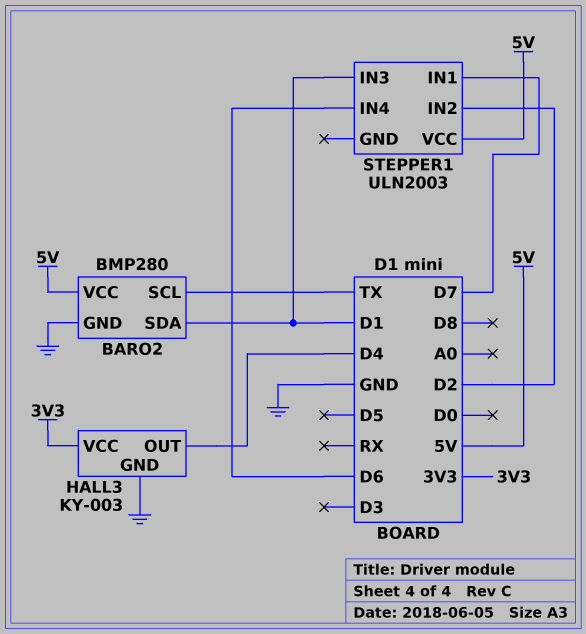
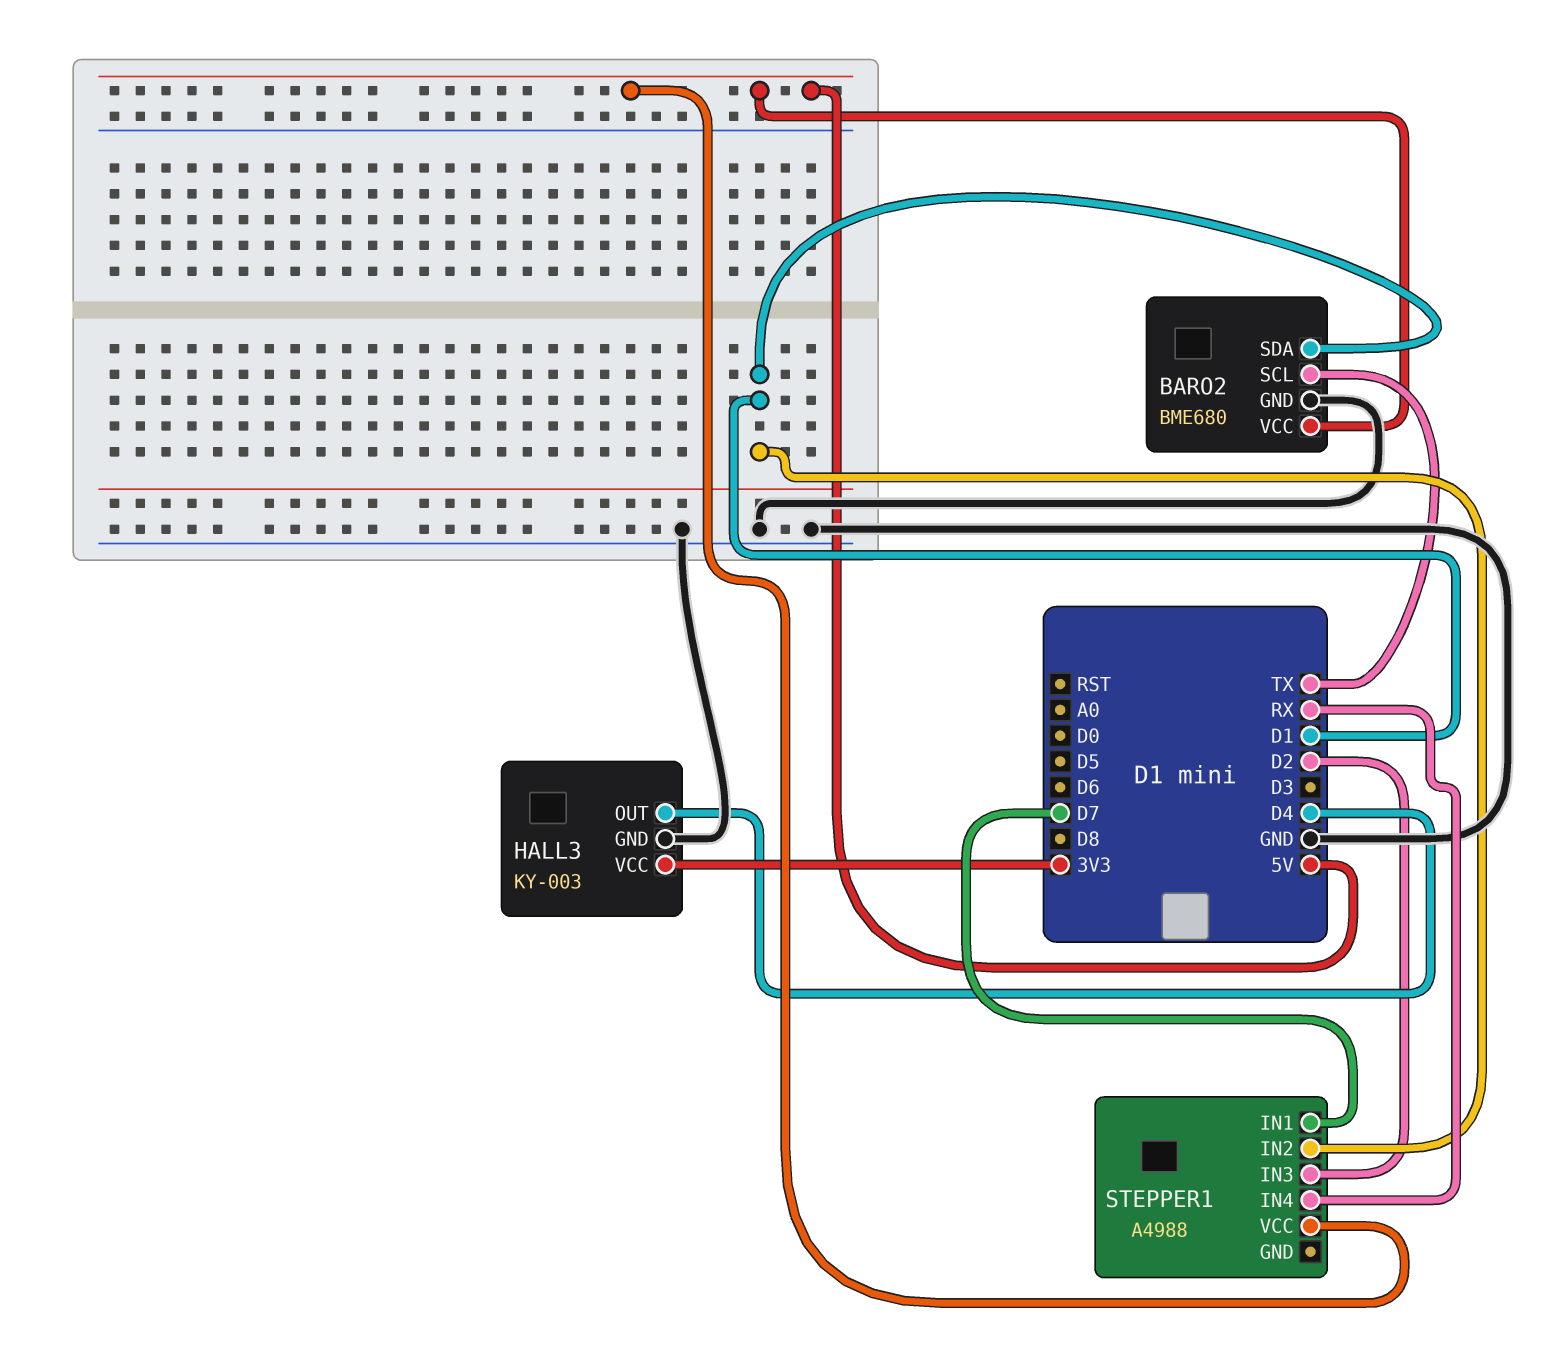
BARO2: BMP280 -> BME680
STEPPER1: ULN2003 -> A4988
STEPPER1 pin IN2: D2 -> D1
STEPPER1 pin IN3: D1 -> D2
STEPPER1 pin IN4: D6 -> RX

